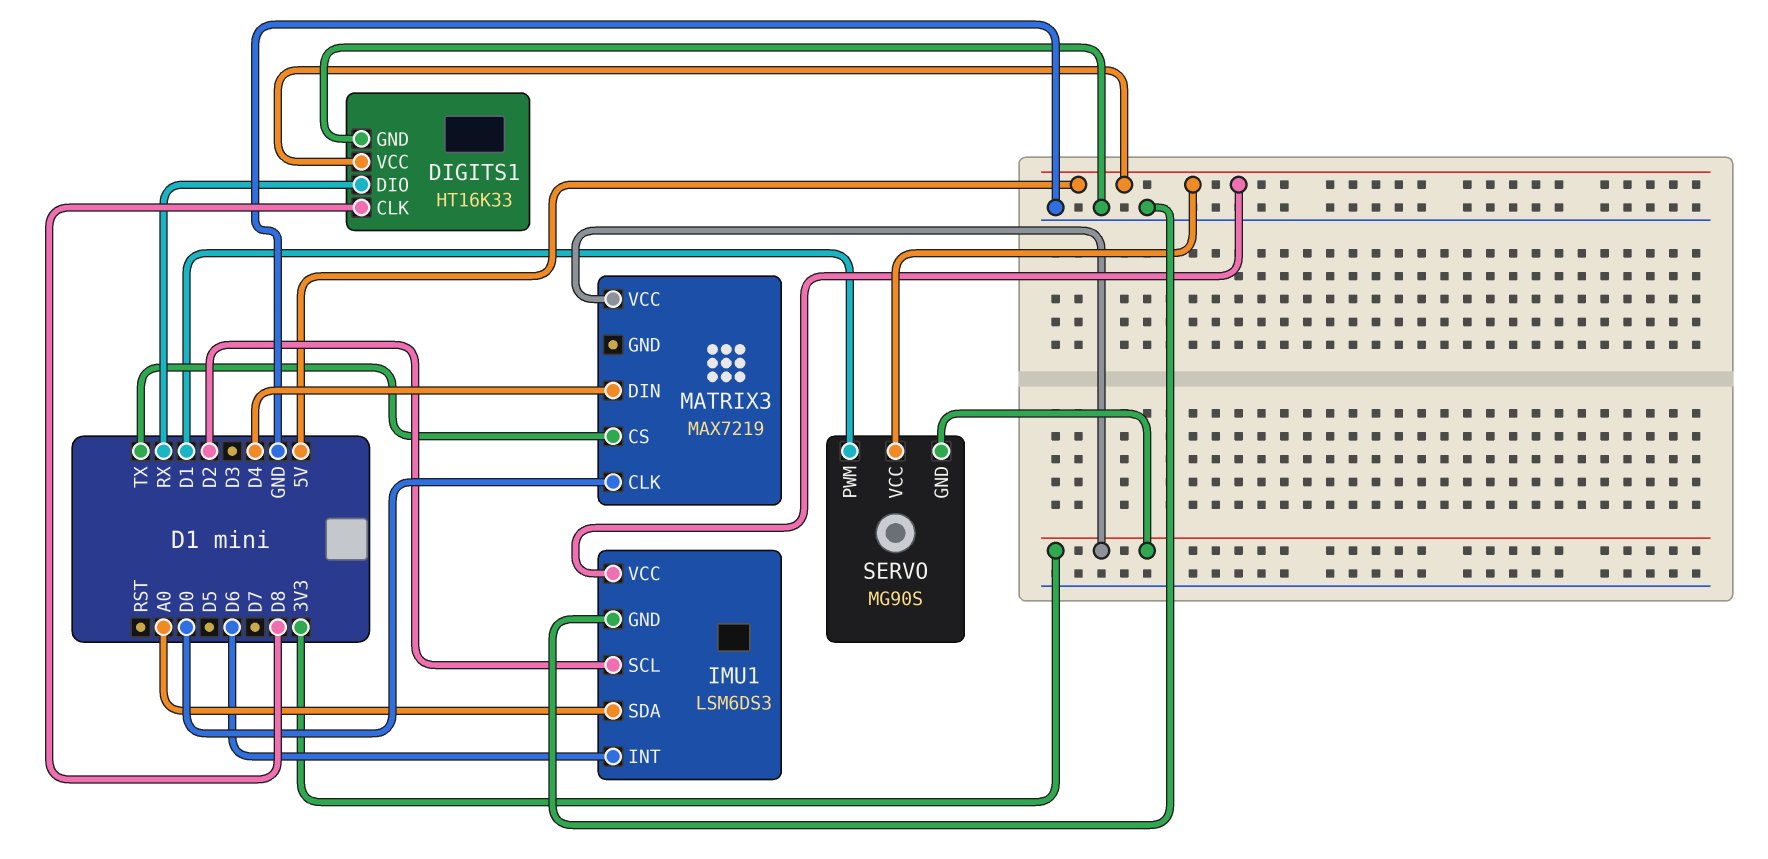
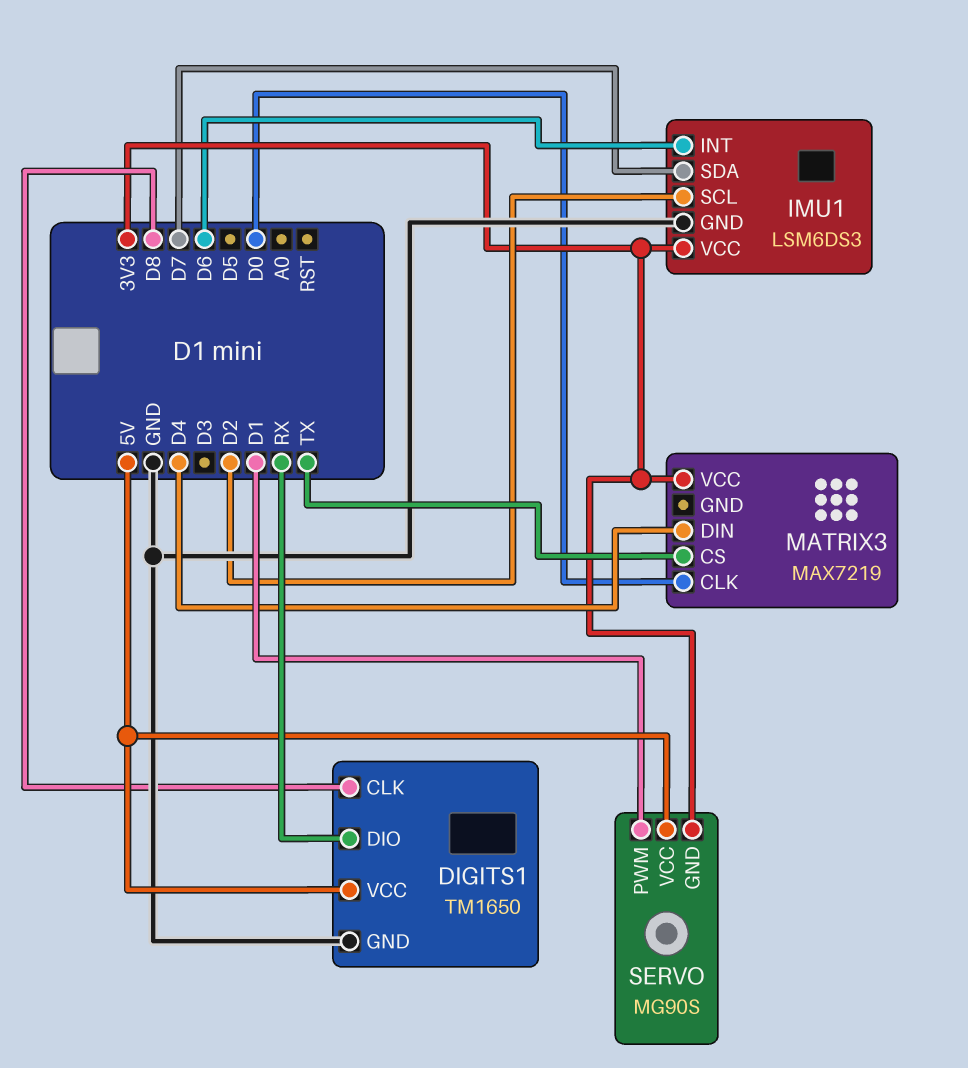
DIGITS1: HT16K33 -> TM1650
IMU1 pin SDA: A0 -> D7
IMU1 pin VCC: 5V -> 3V3

